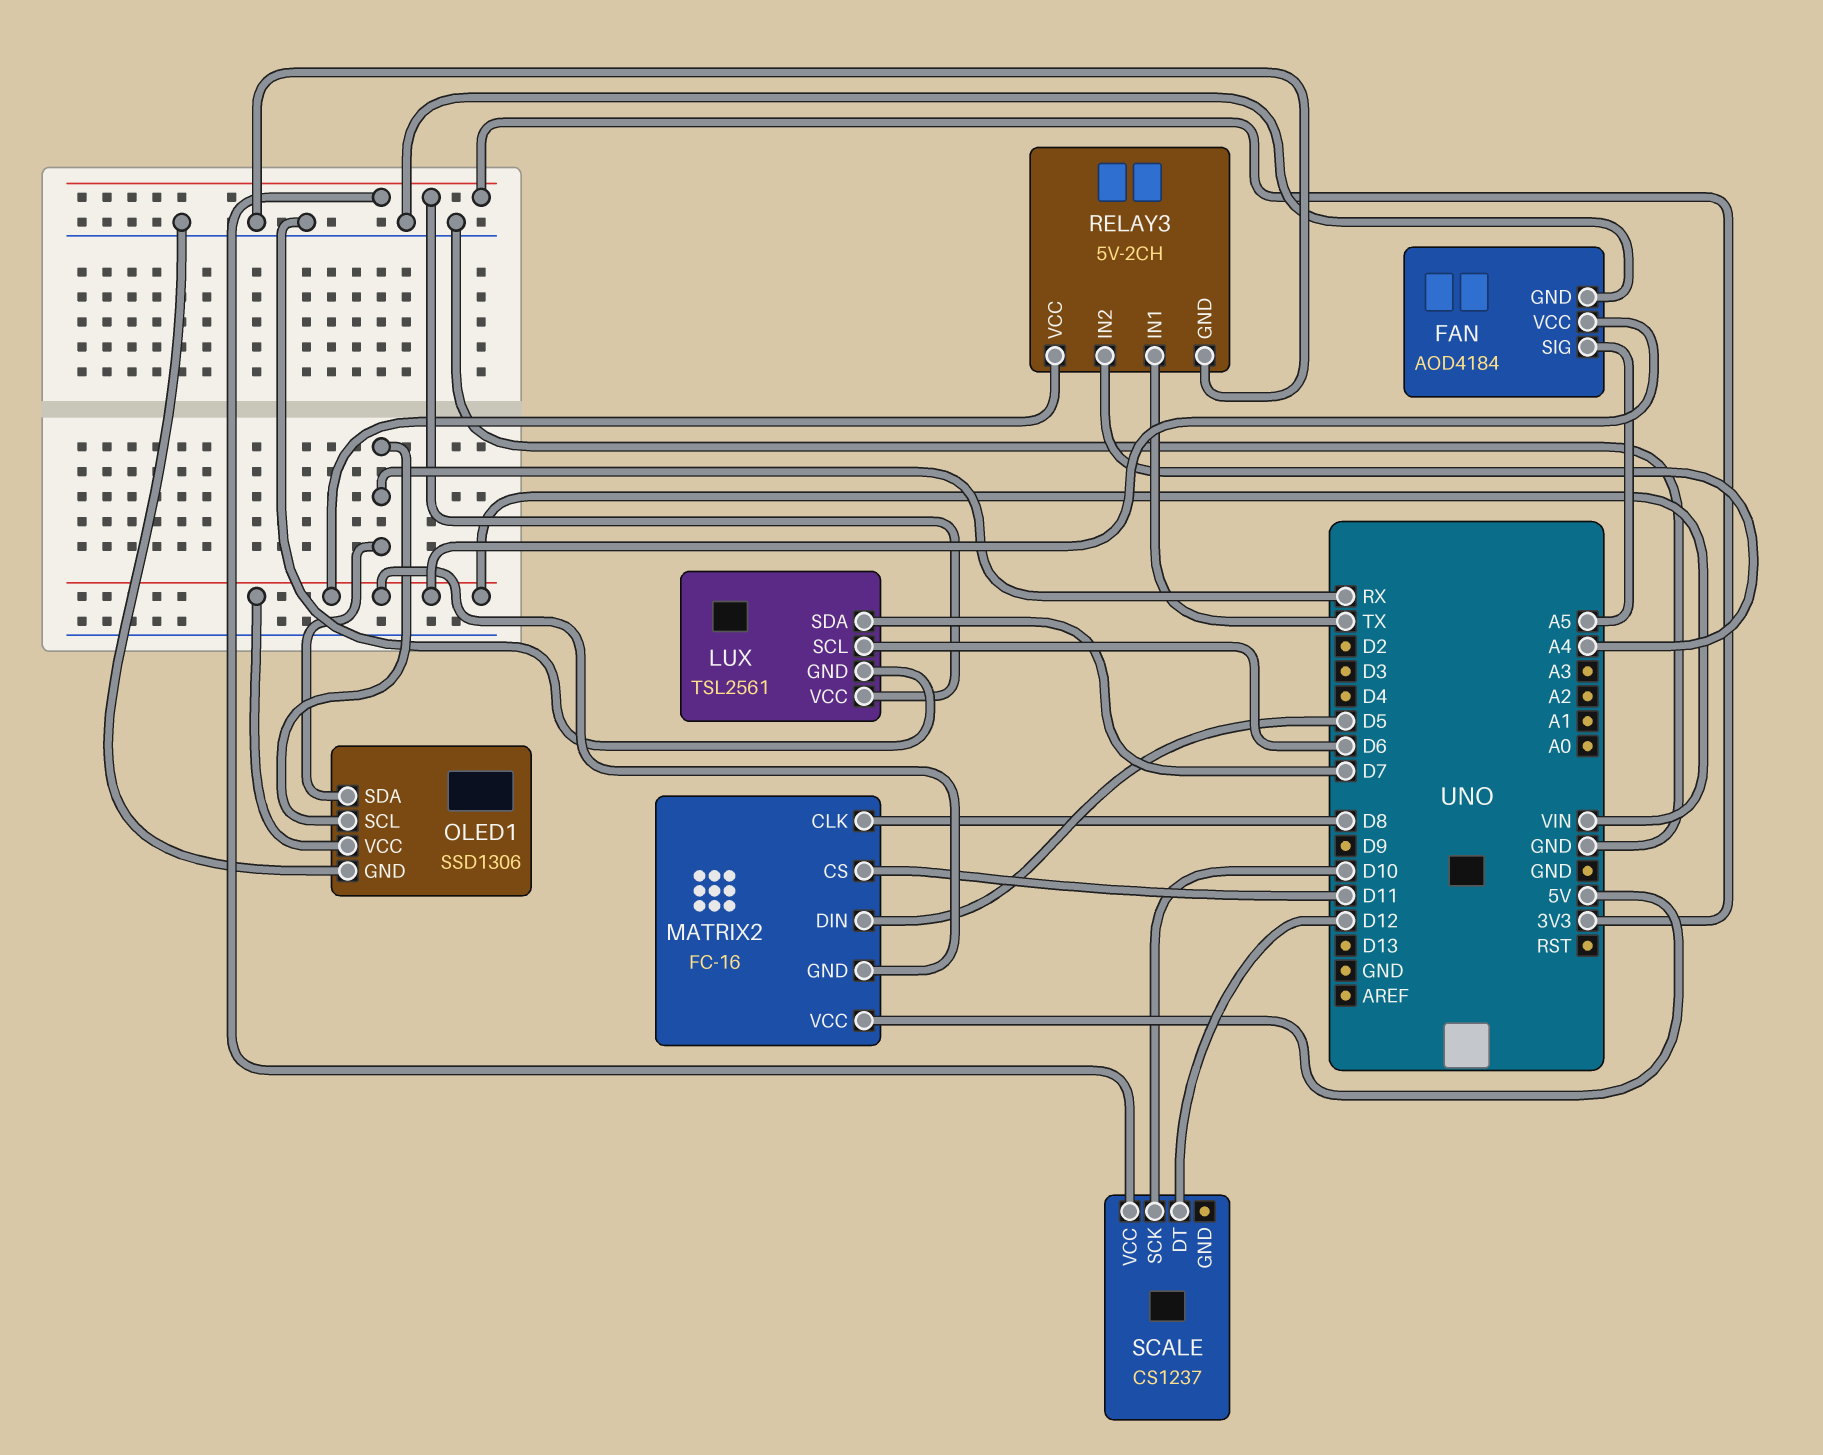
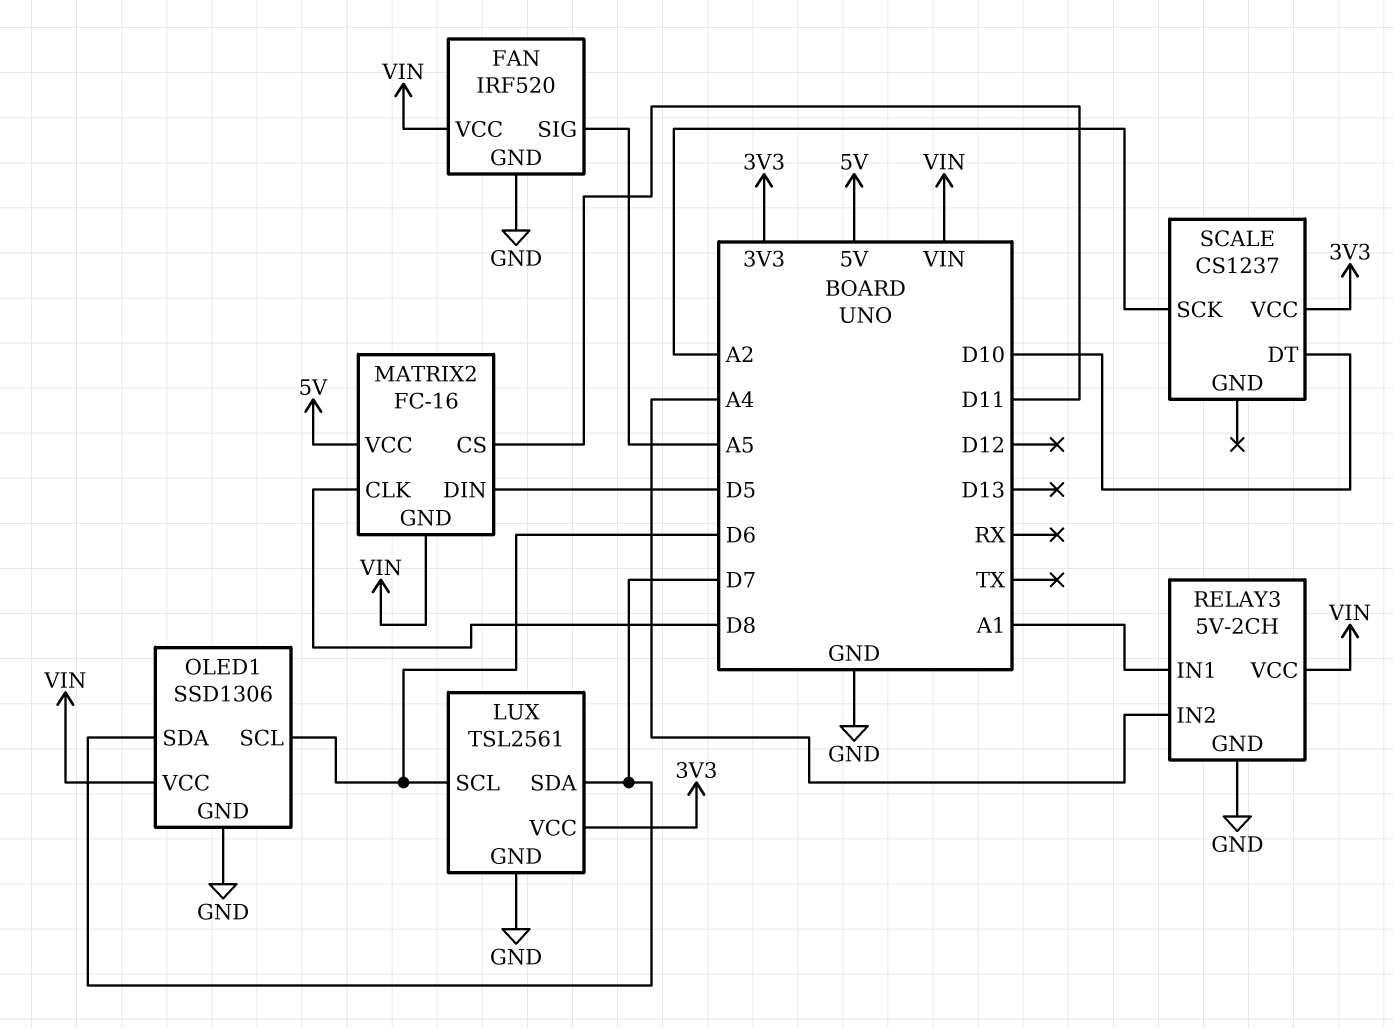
FAN: AOD4184 -> IRF520
OLED1 pin SCL: RX -> D6
OLED1 pin SDA: RX -> D7
RELAY3 pin IN1: TX -> A1
SCALE pin DT: D12 -> D10
SCALE pin SCK: D10 -> A2

